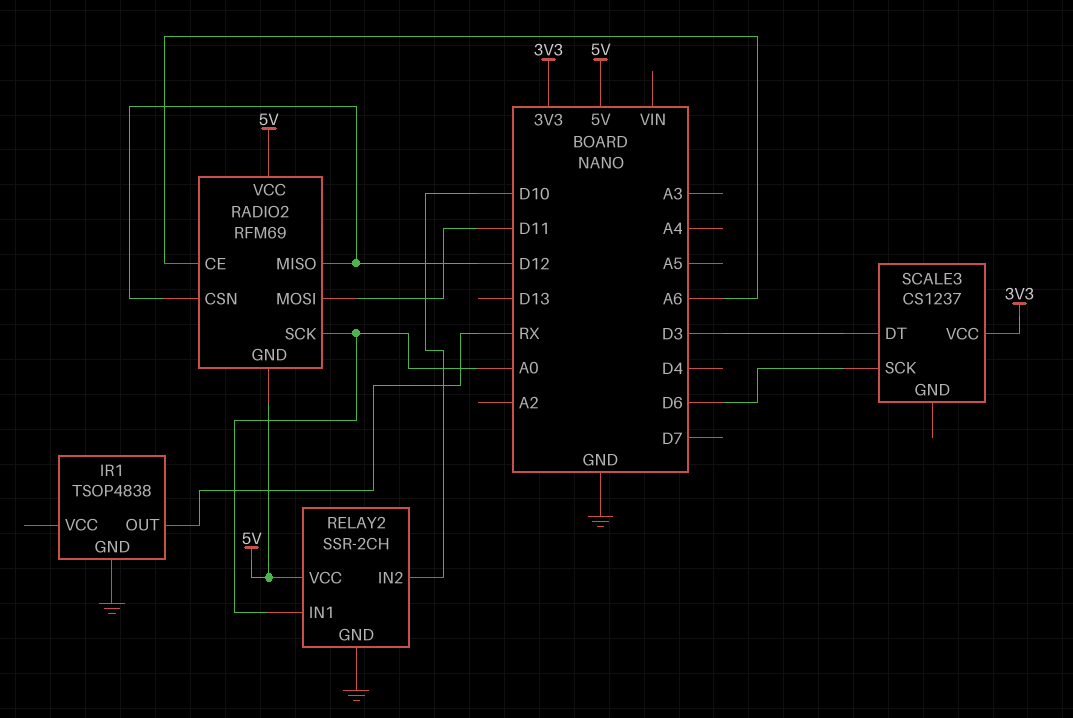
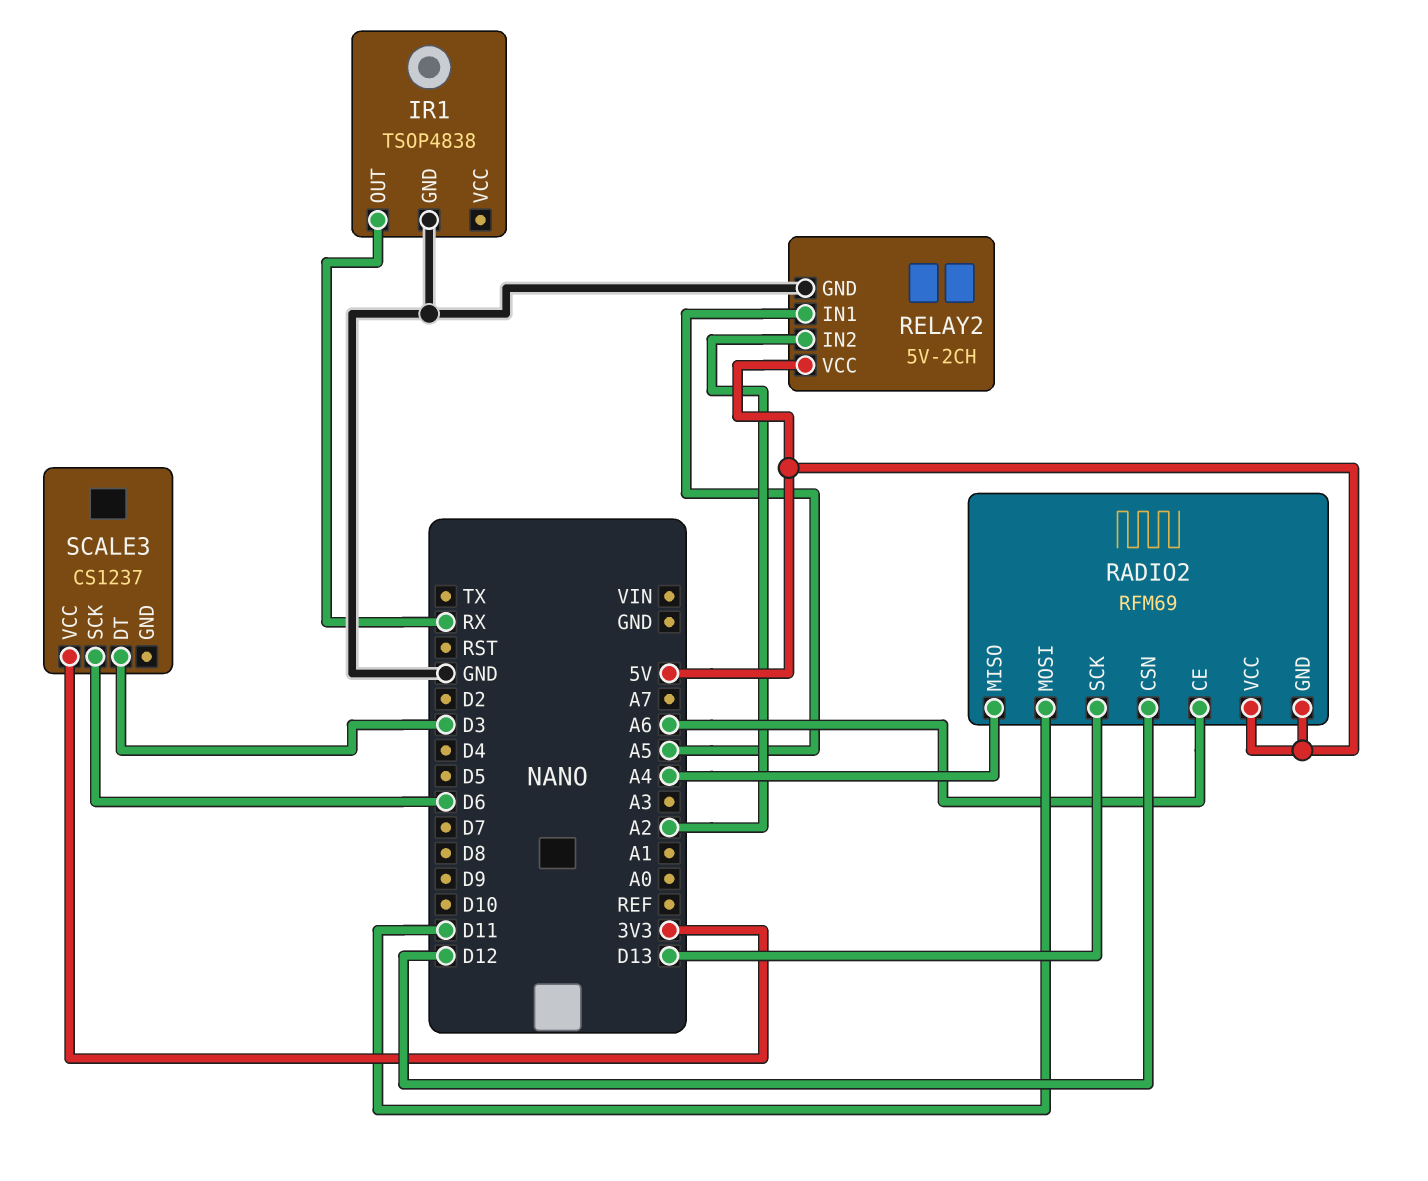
RADIO2 pin MISO: D12 -> A4
RADIO2 pin SCK: A0 -> D13
RELAY2: SSR-2CH -> 5V-2CH
RELAY2 pin IN1: A0 -> A5
RELAY2 pin IN2: D10 -> A2

